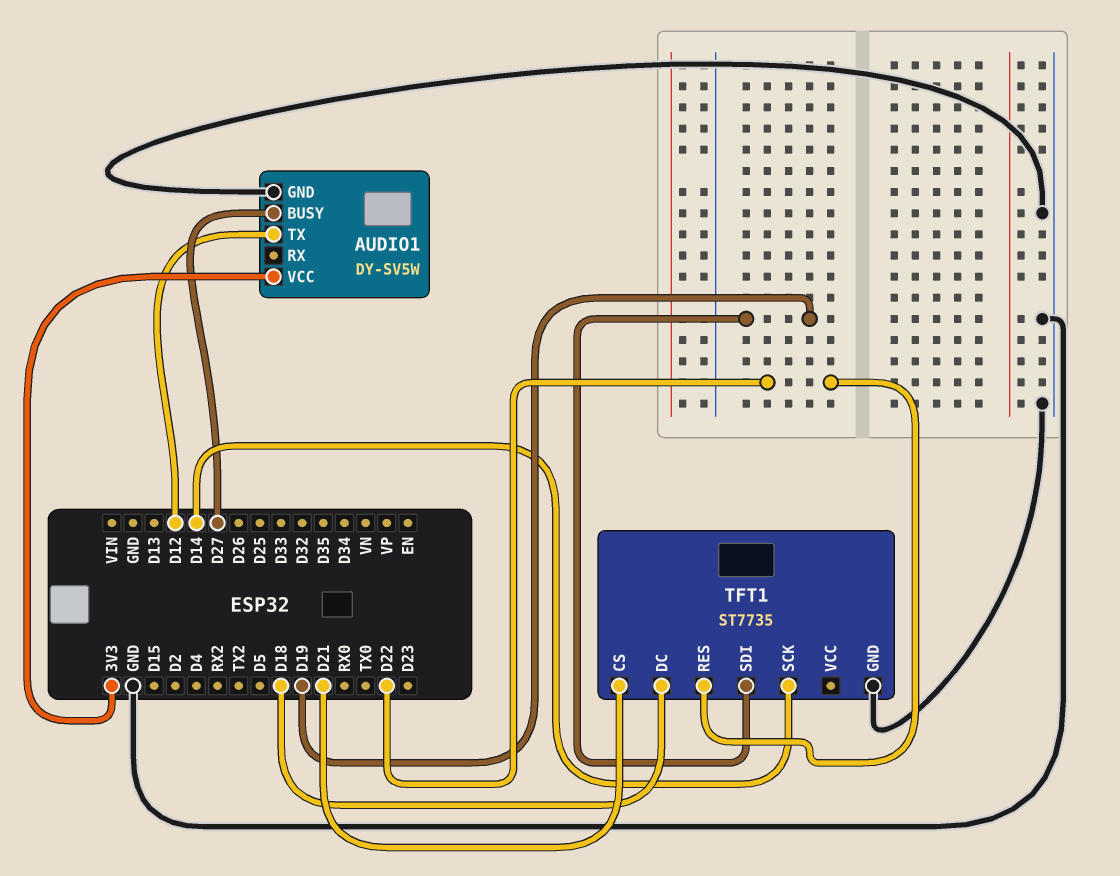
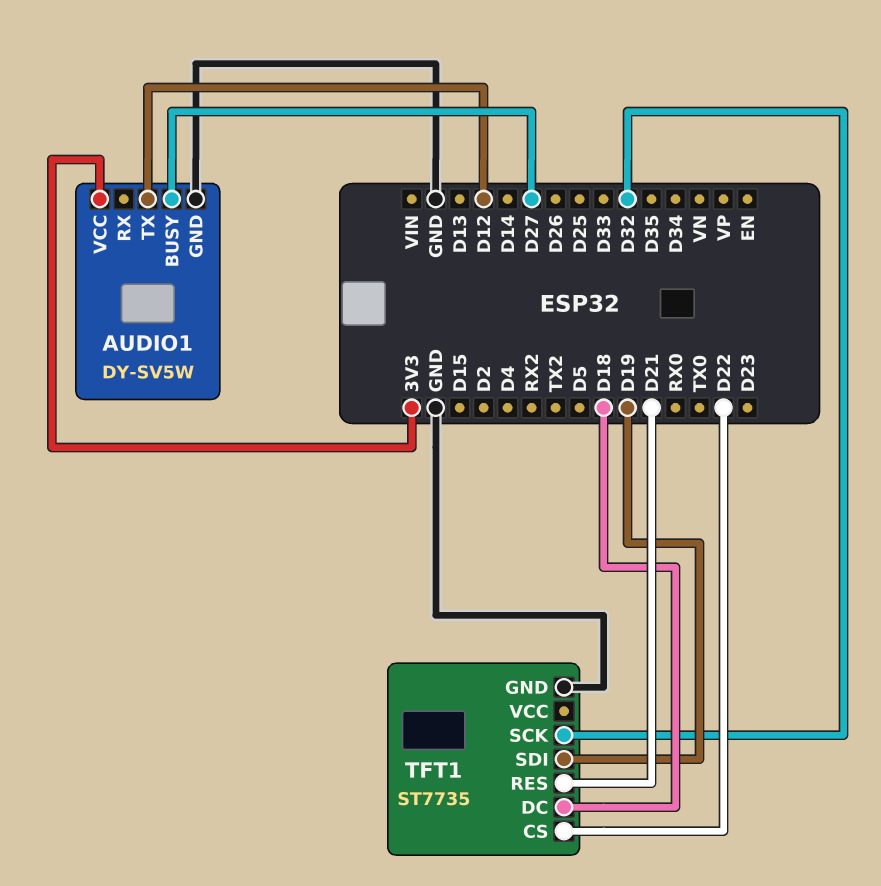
TFT1 pin CS: D21 -> D22
TFT1 pin RES: D22 -> D21
TFT1 pin SCK: D14 -> D32

